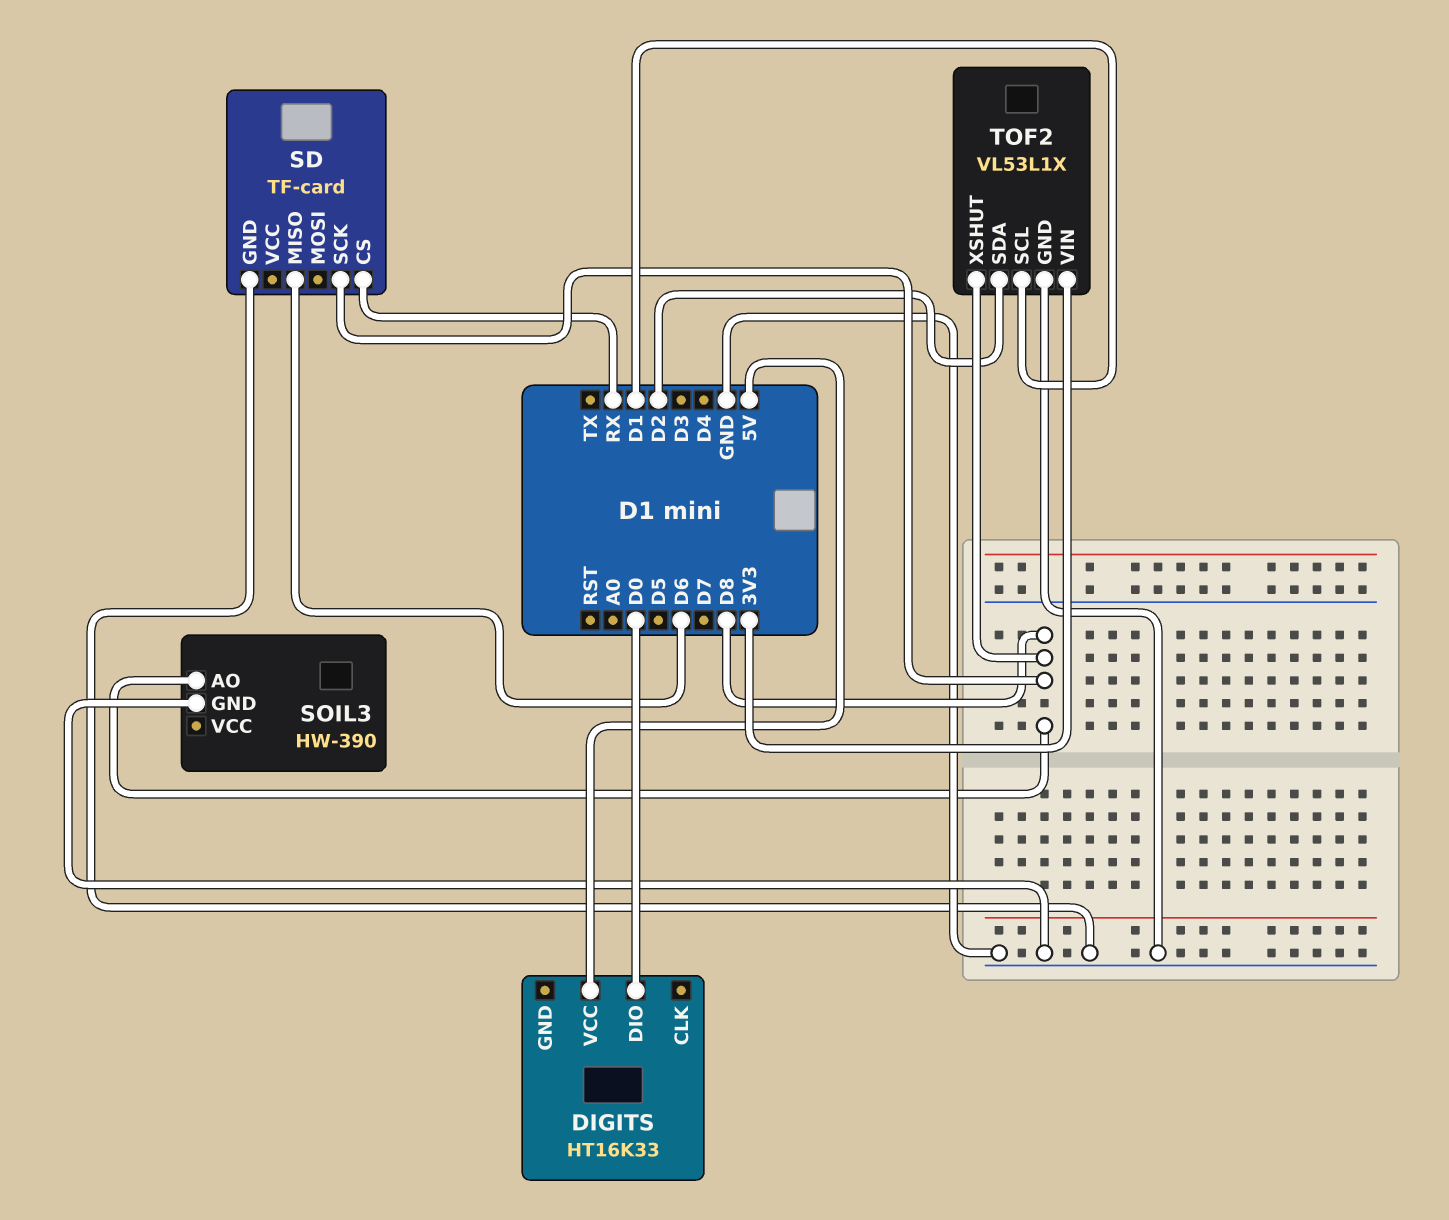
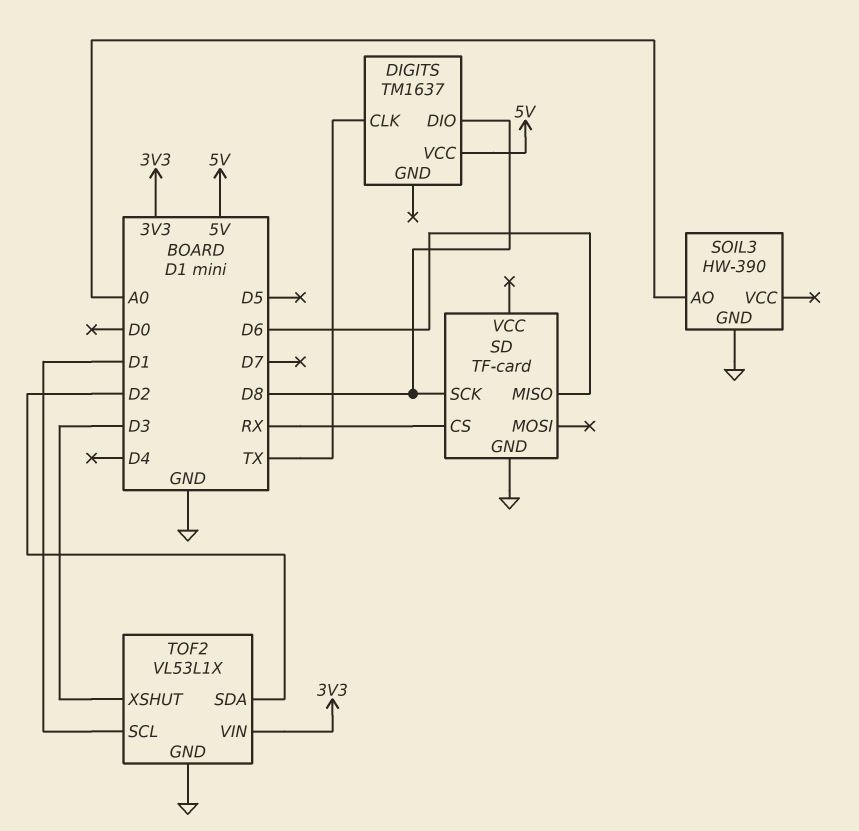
DIGITS: HT16K33 -> TM1637
DIGITS pin CLK: none -> TX
DIGITS pin DIO: D0 -> D8
SOIL3 pin AO: D8 -> A0
TOF2 pin XSHUT: D8 -> D3

